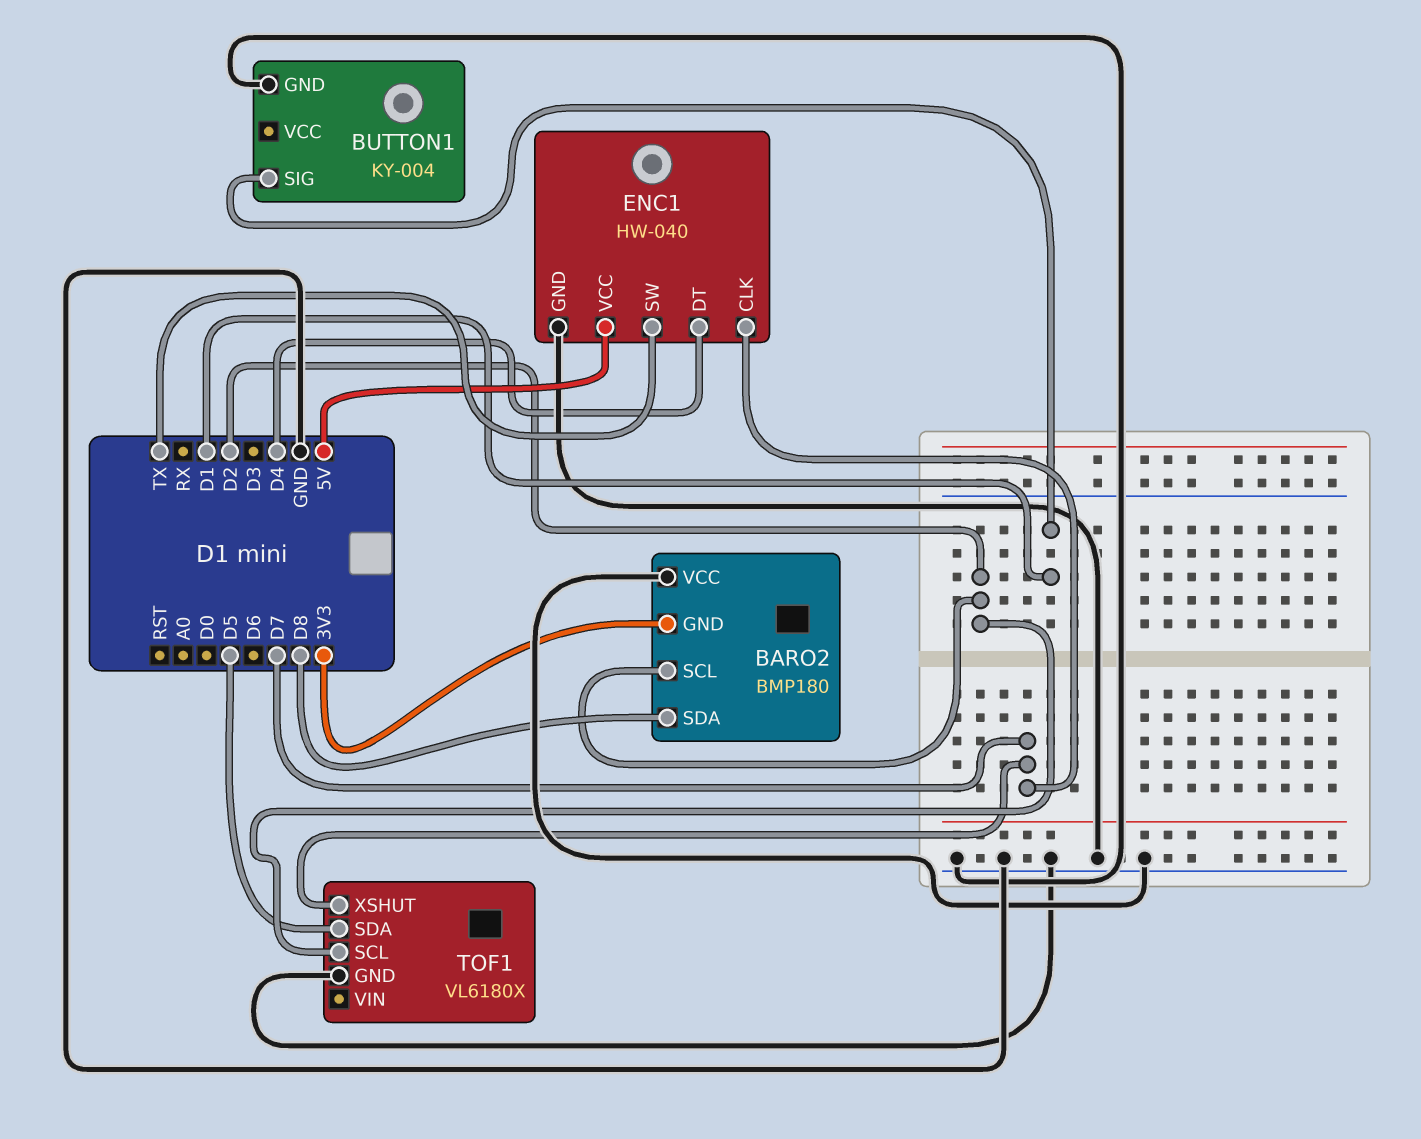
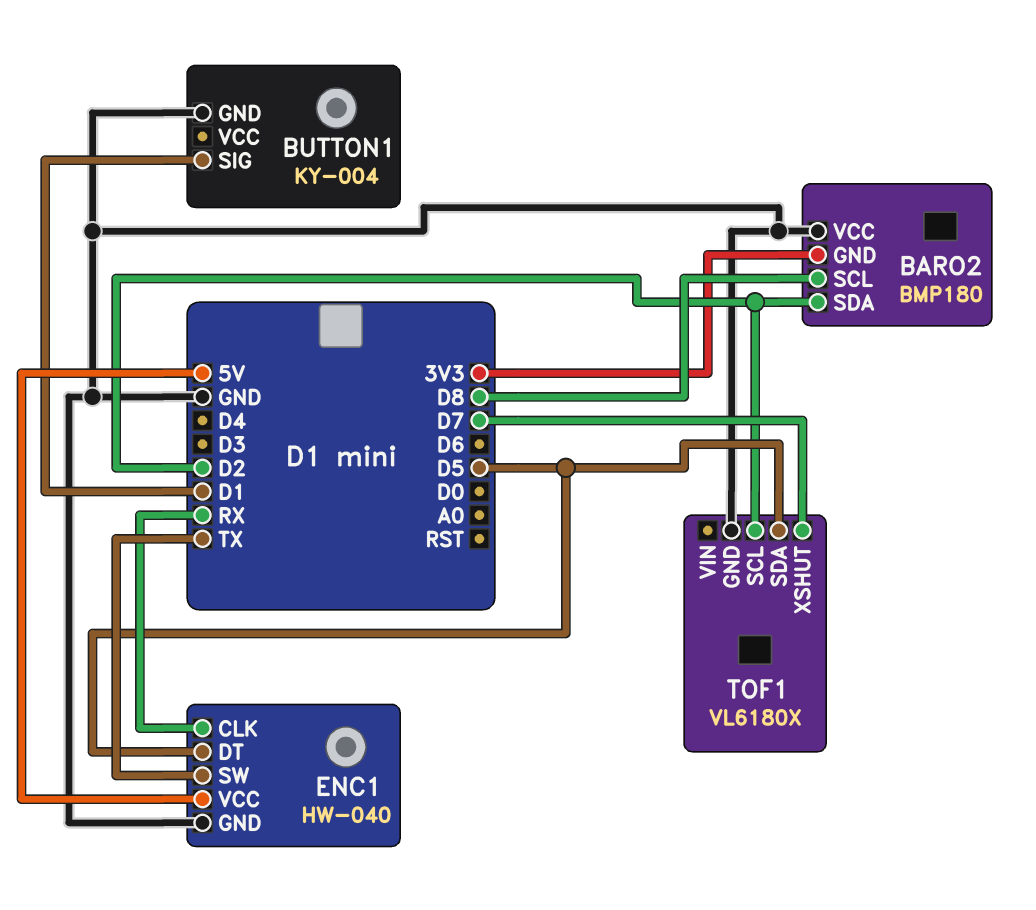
BARO2 pin SCL: D2 -> D8
BARO2 pin SDA: D8 -> D2
ENC1 pin CLK: D7 -> RX
ENC1 pin DT: D4 -> D5

